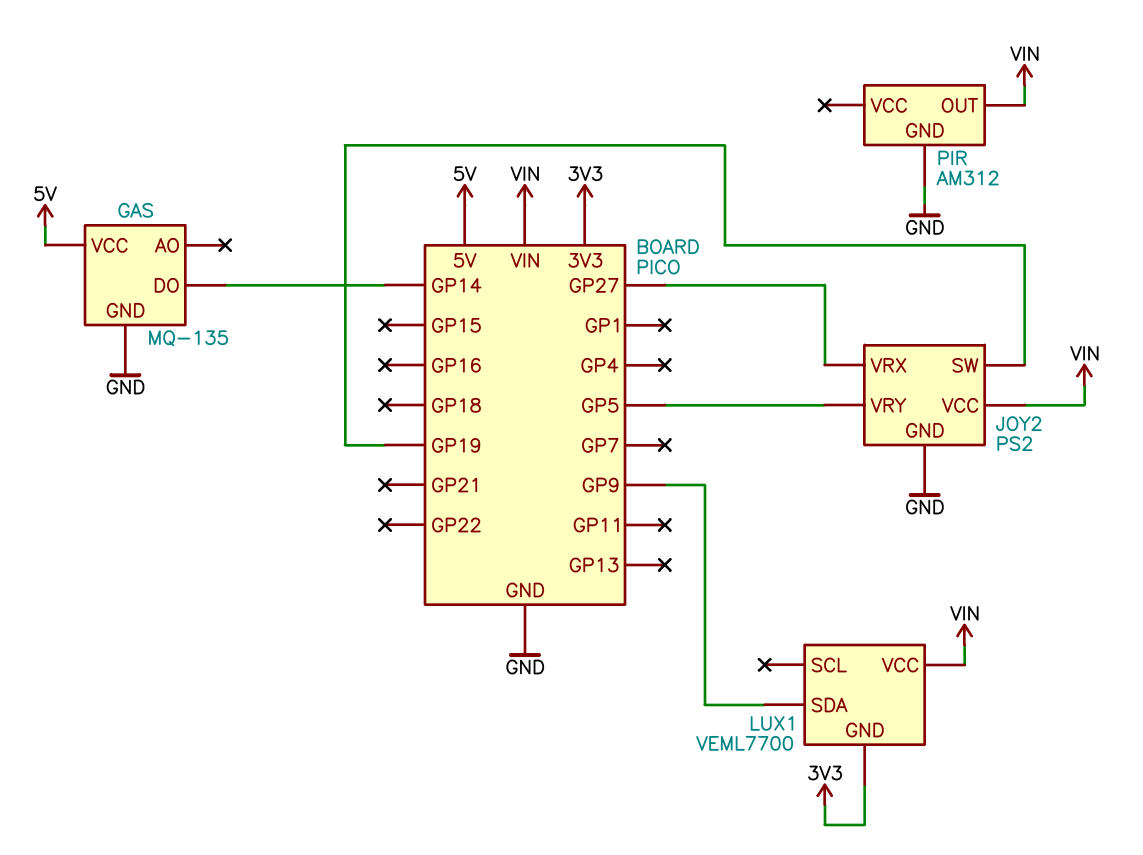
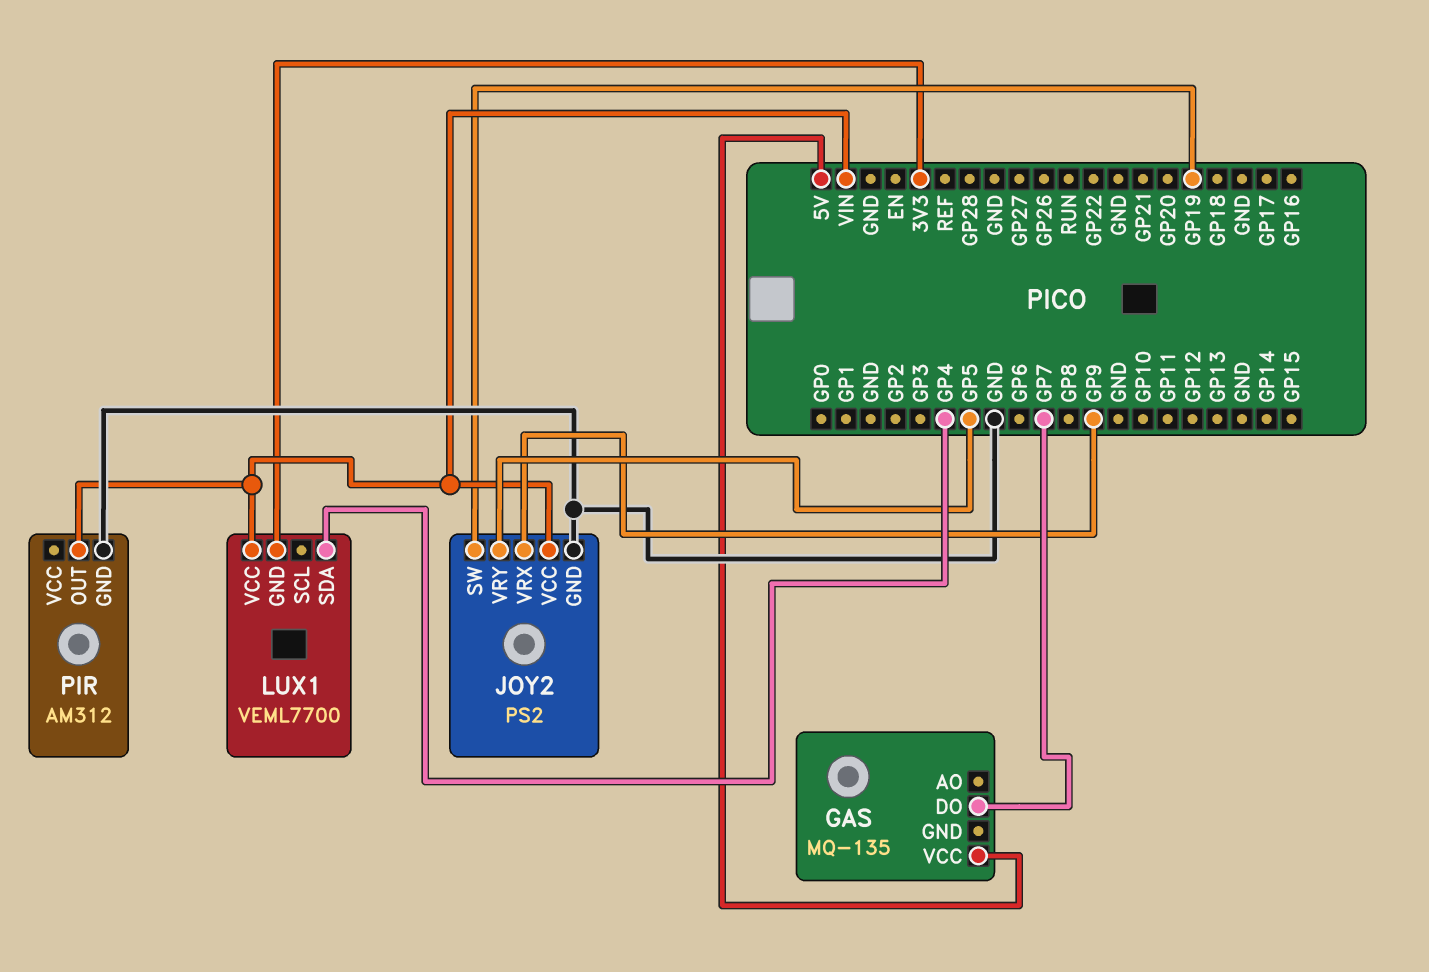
GAS pin DO: GP14 -> GP7
GAS pin GND: GND -> none
JOY2 pin VRX: GP27 -> GP9
LUX1 pin SDA: GP9 -> GP4

